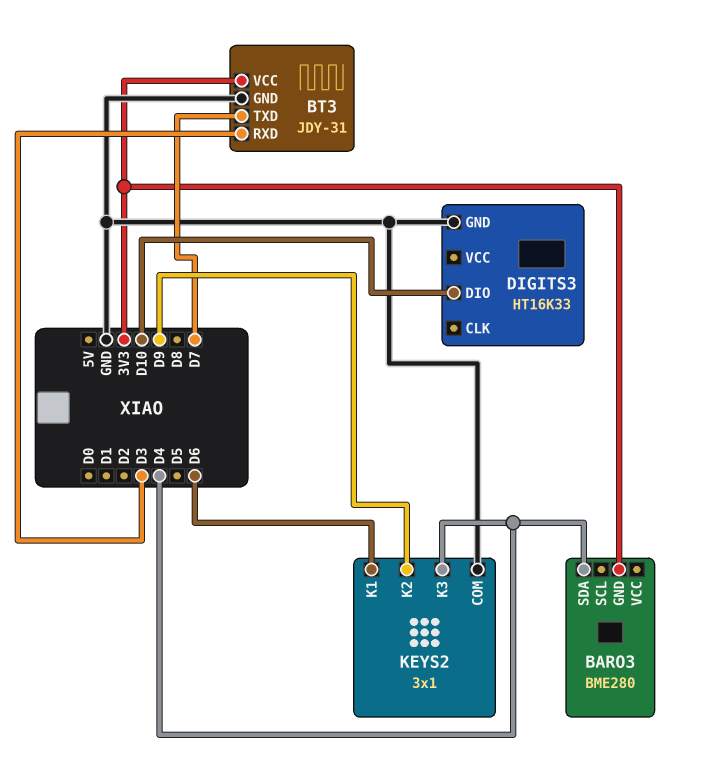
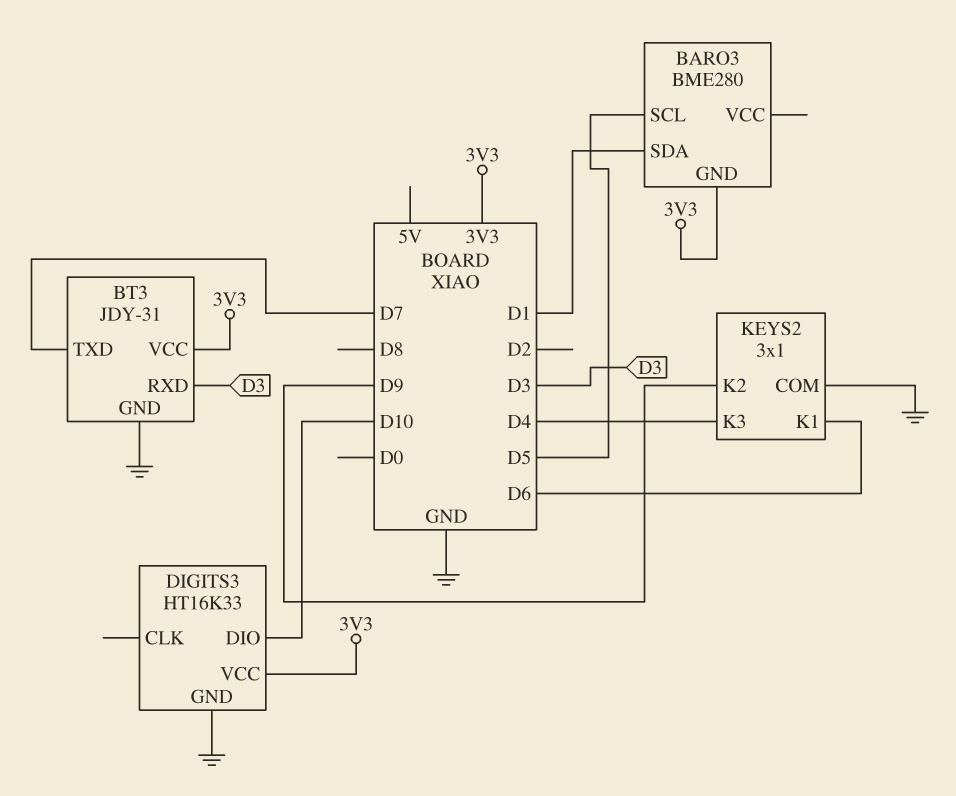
BARO3 pin SCL: none -> D5
BARO3 pin SDA: D4 -> D1
DIGITS3 pin VCC: none -> 3V3

